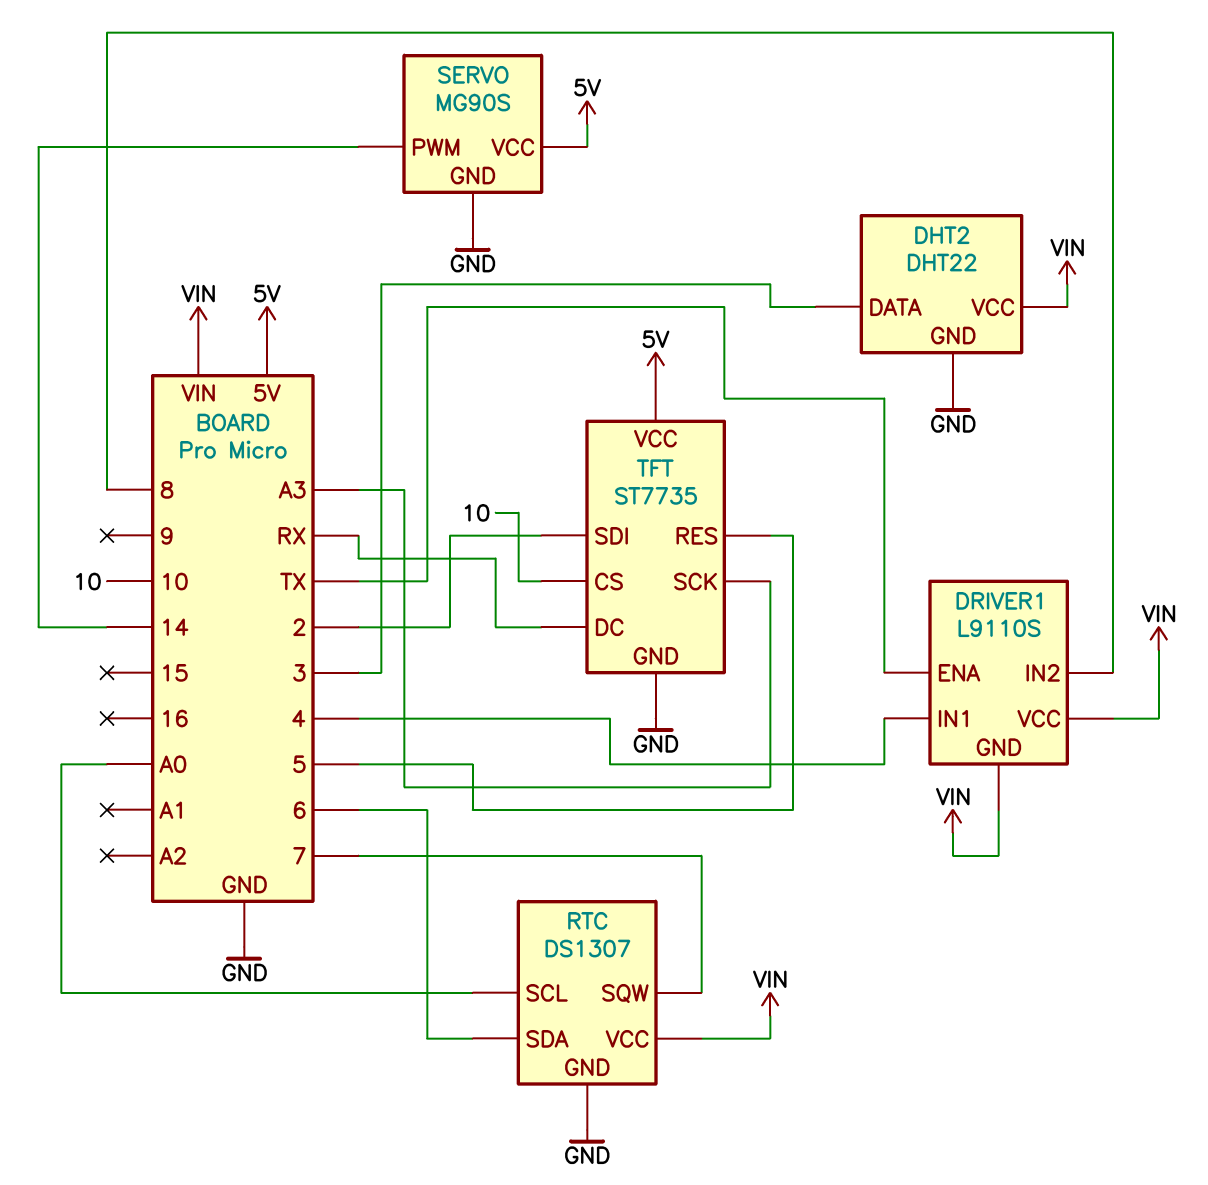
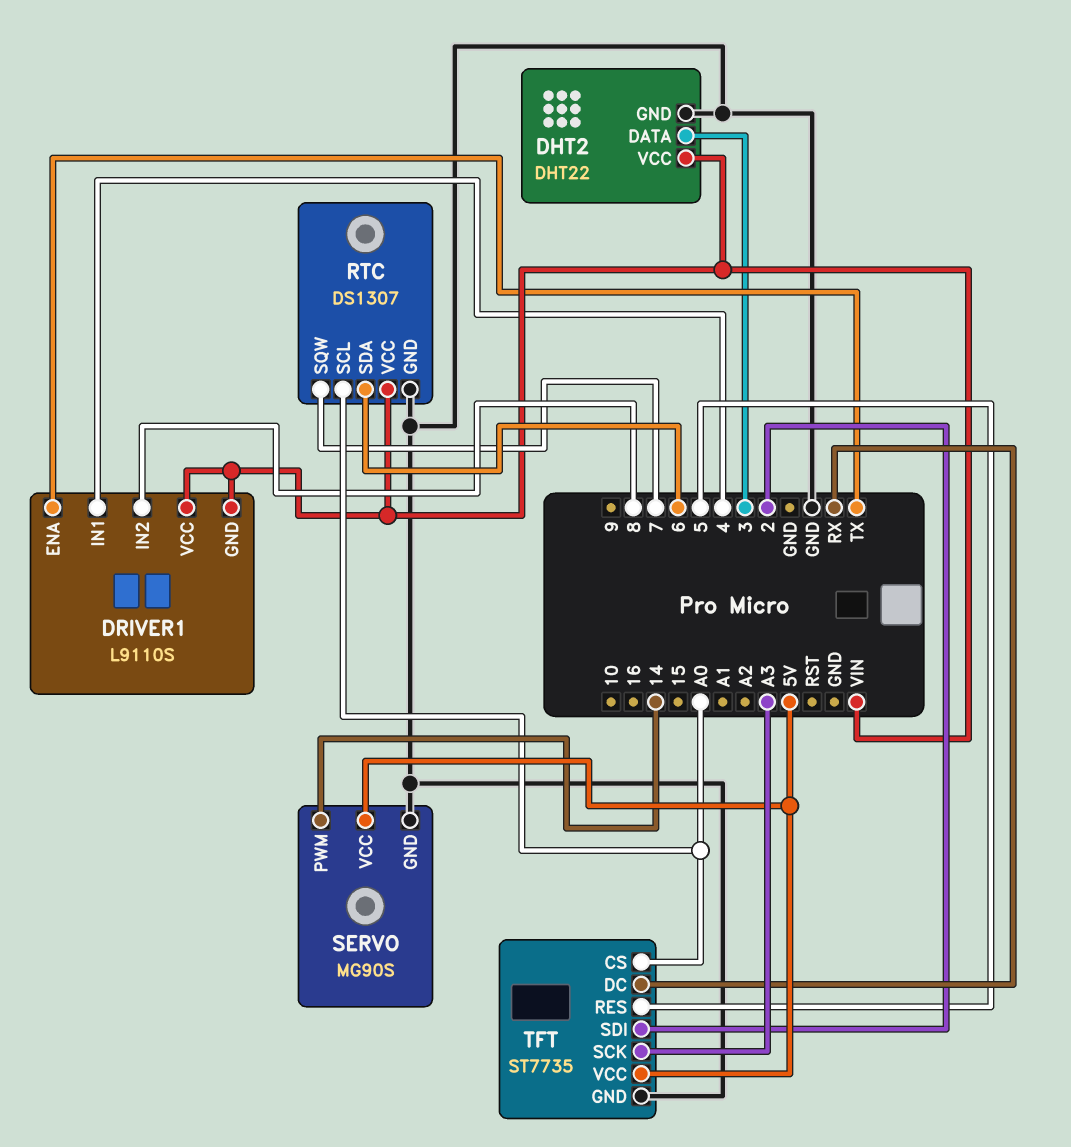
TFT pin CS: 10 -> A0

